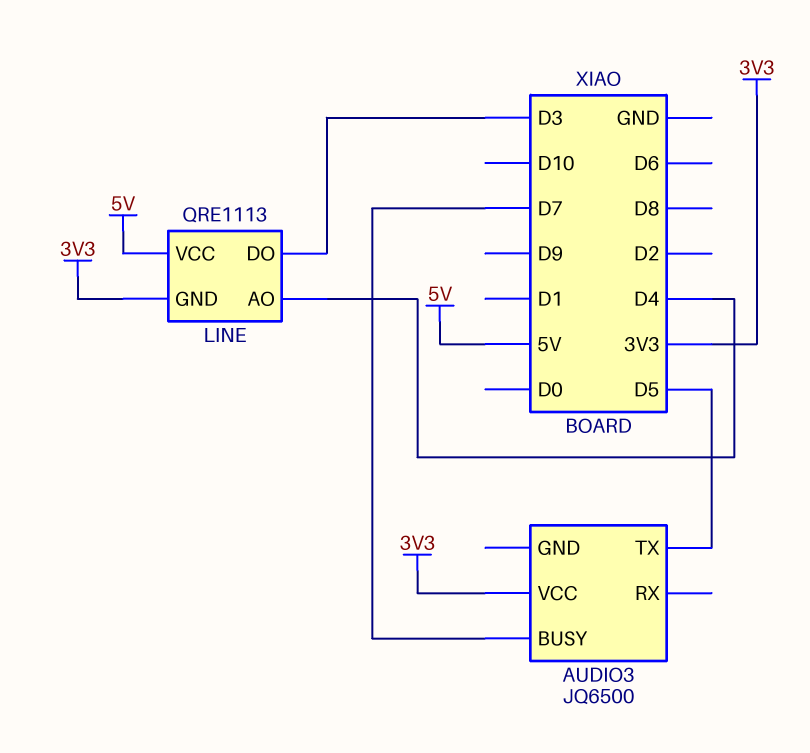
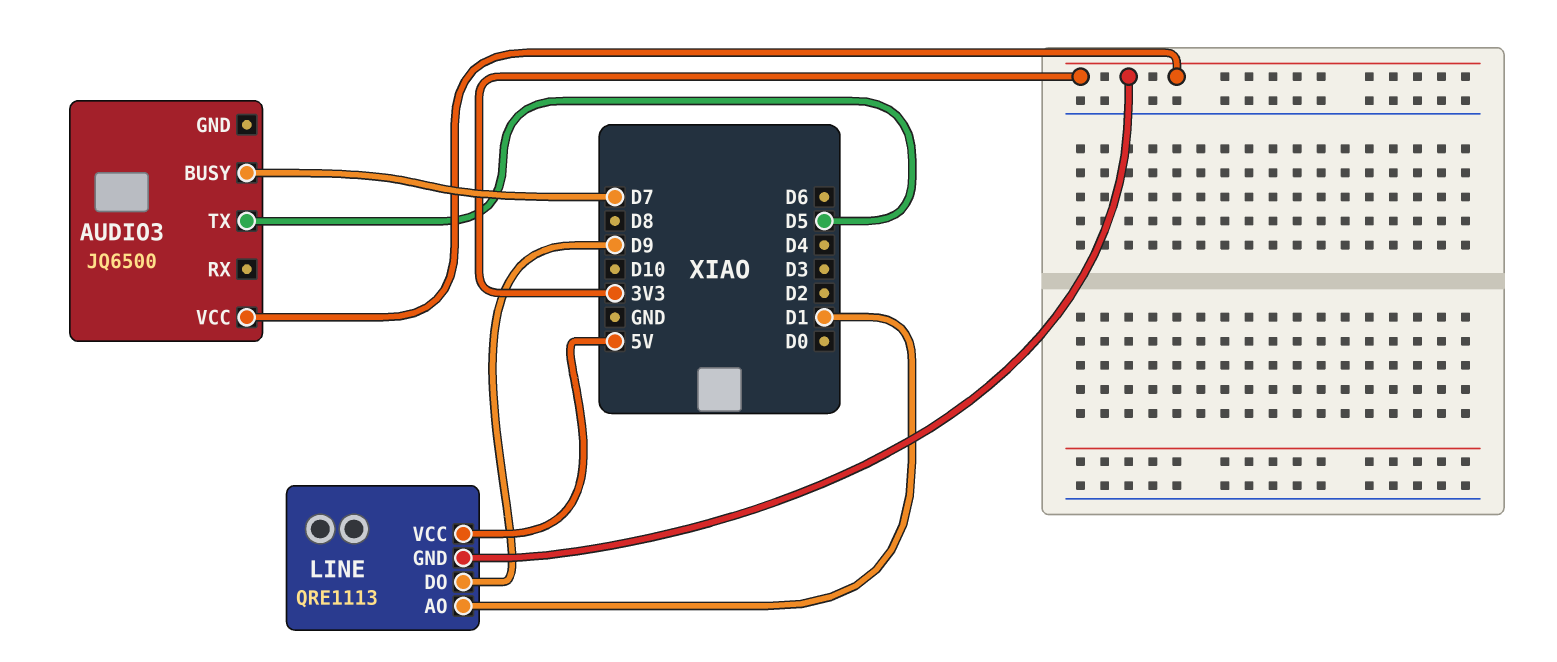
LINE pin AO: D4 -> D1
LINE pin DO: D3 -> D9

